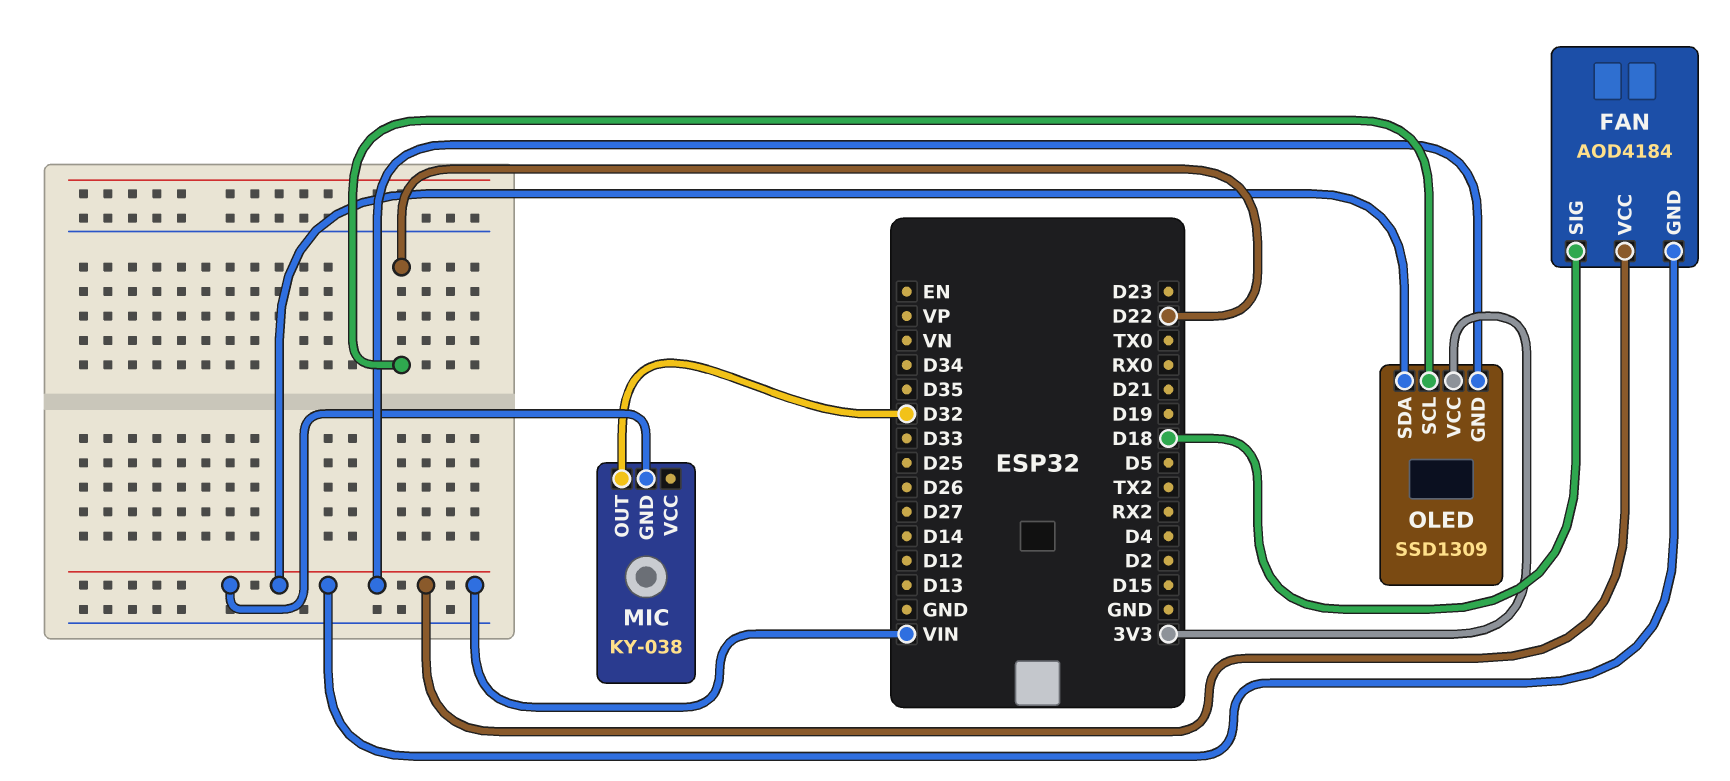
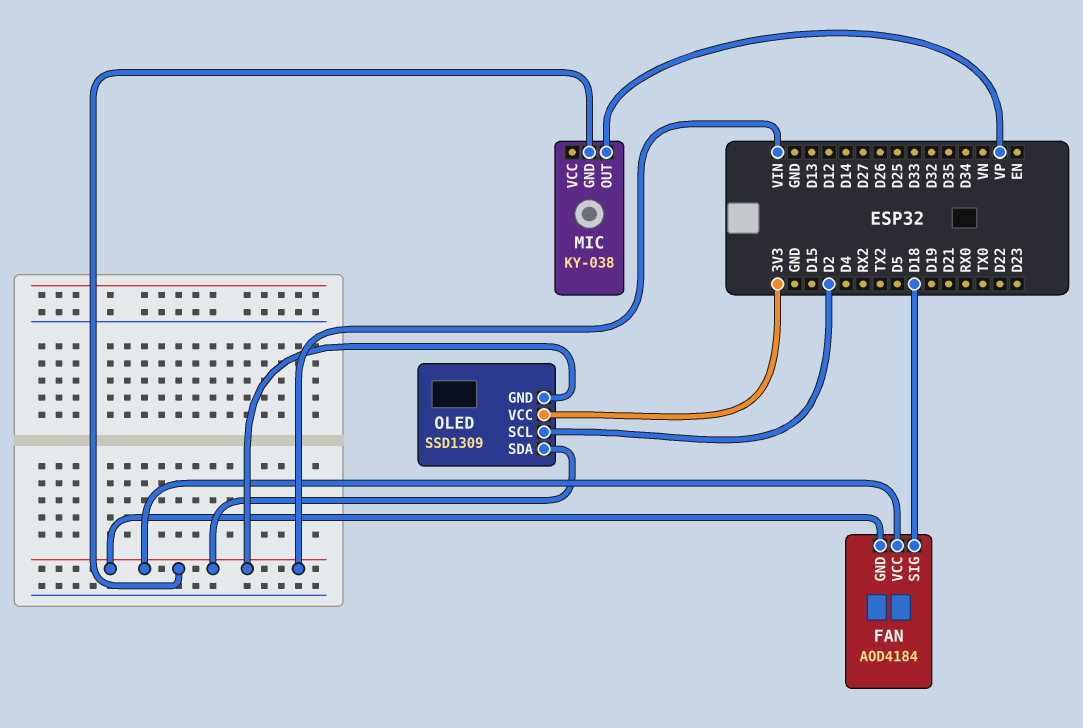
MIC pin OUT: D32 -> VP
OLED pin SCL: D22 -> D2

